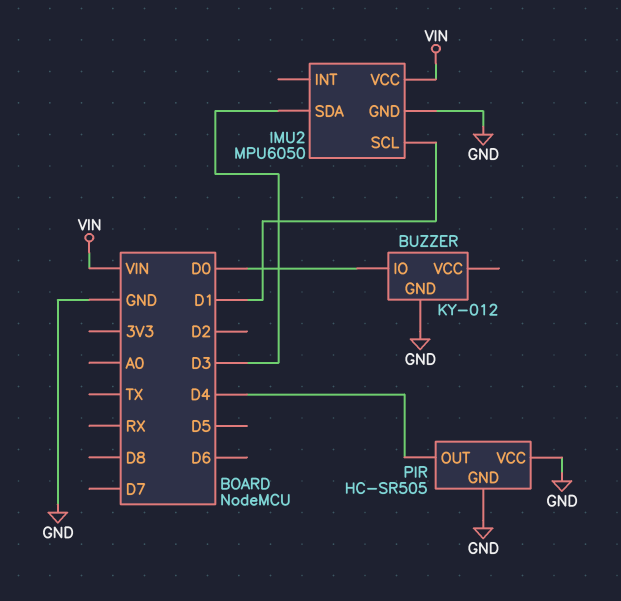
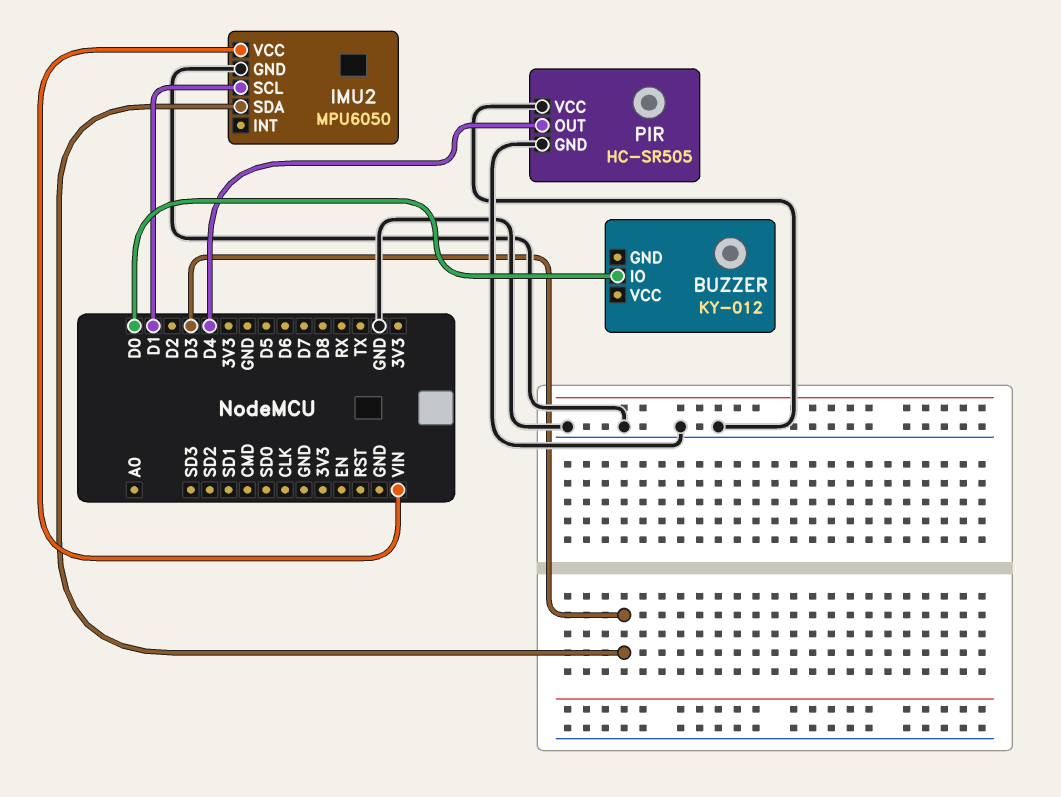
BUZZER pin GND: GND -> none

